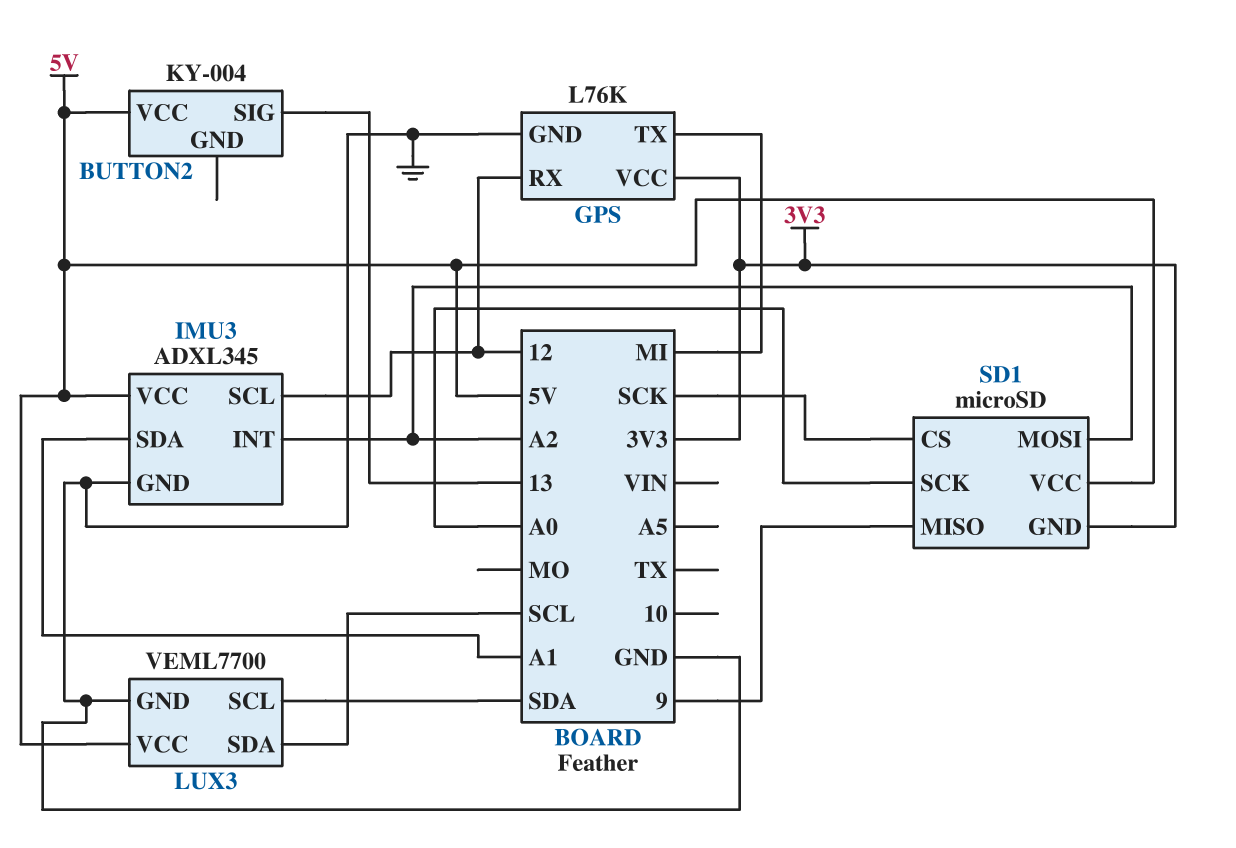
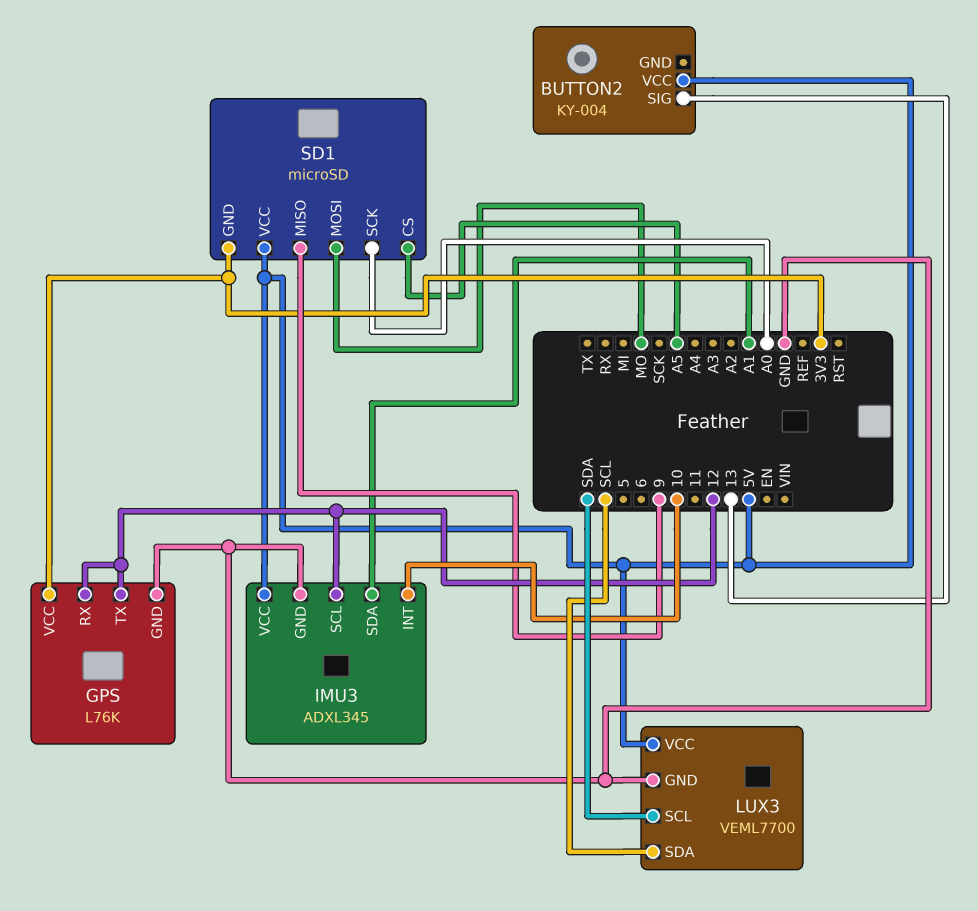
GPS pin TX: MI -> 12
IMU3 pin INT: A2 -> 10
SD1 pin CS: SCK -> A5
SD1 pin MOSI: A2 -> MO

